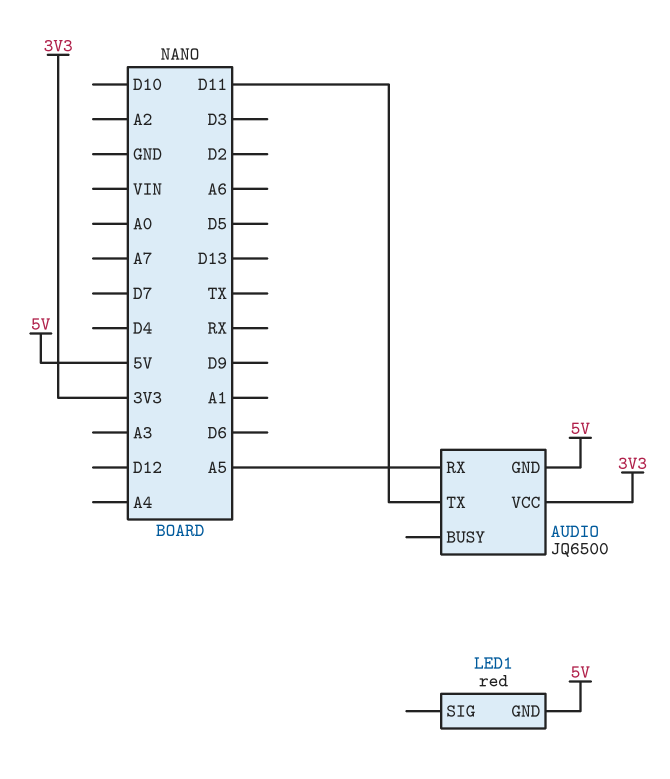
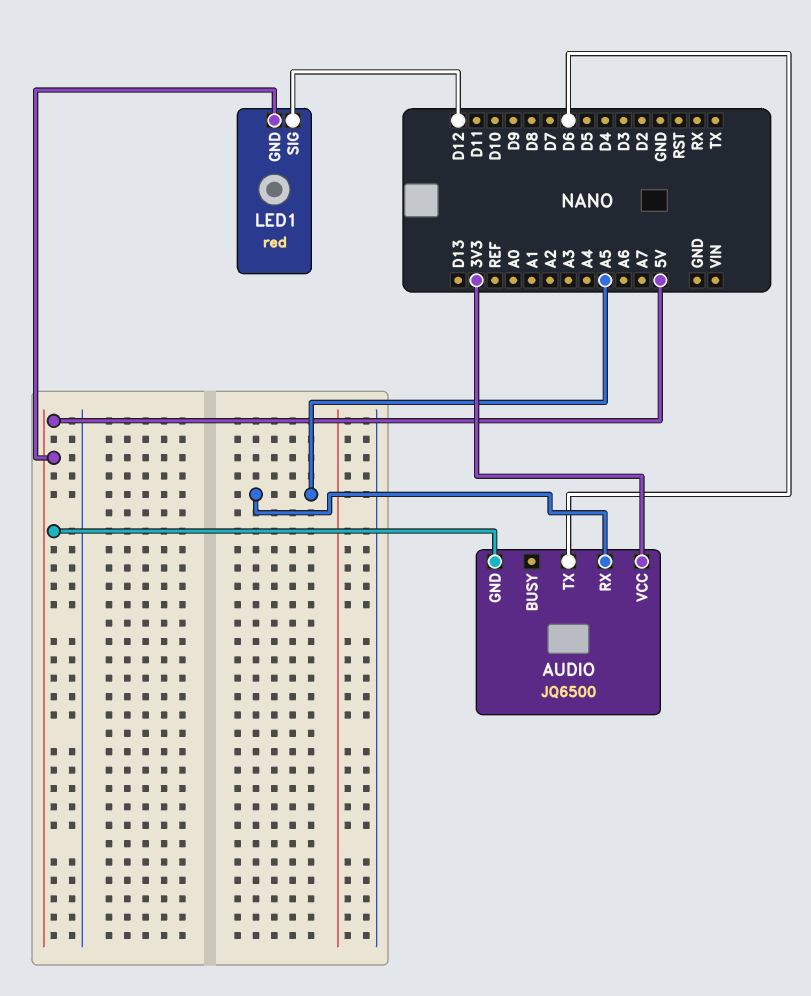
AUDIO pin TX: D11 -> D6
LED1 pin SIG: none -> D12

